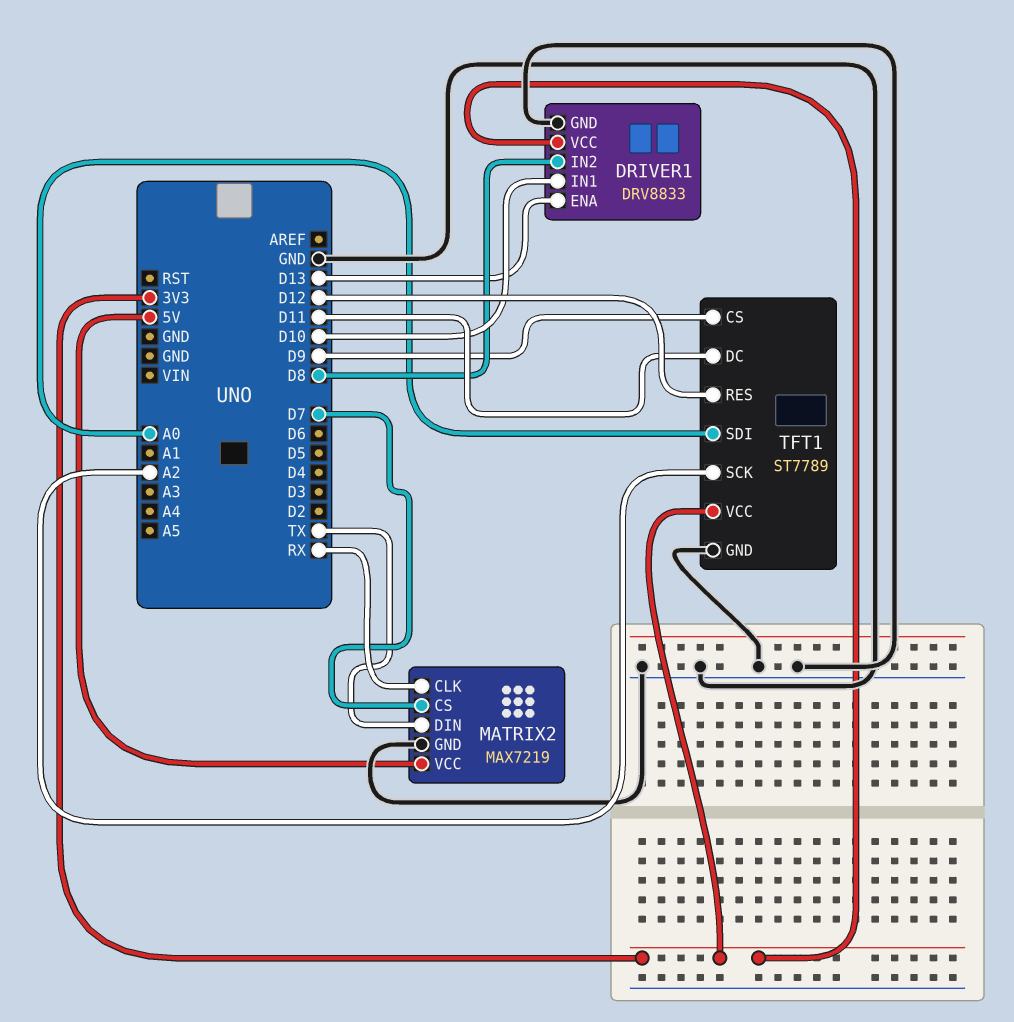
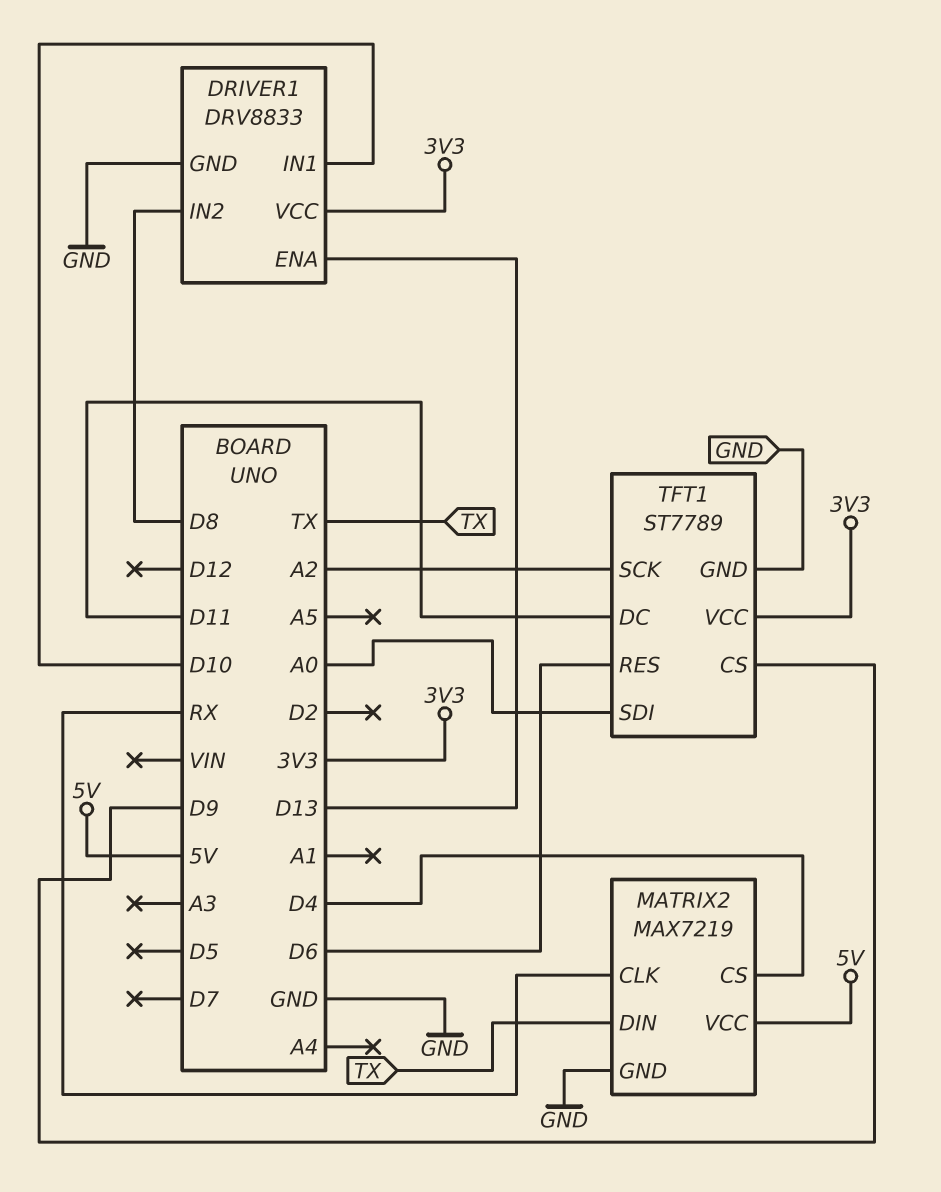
MATRIX2 pin CS: D7 -> D4
TFT1 pin RES: D12 -> D6

